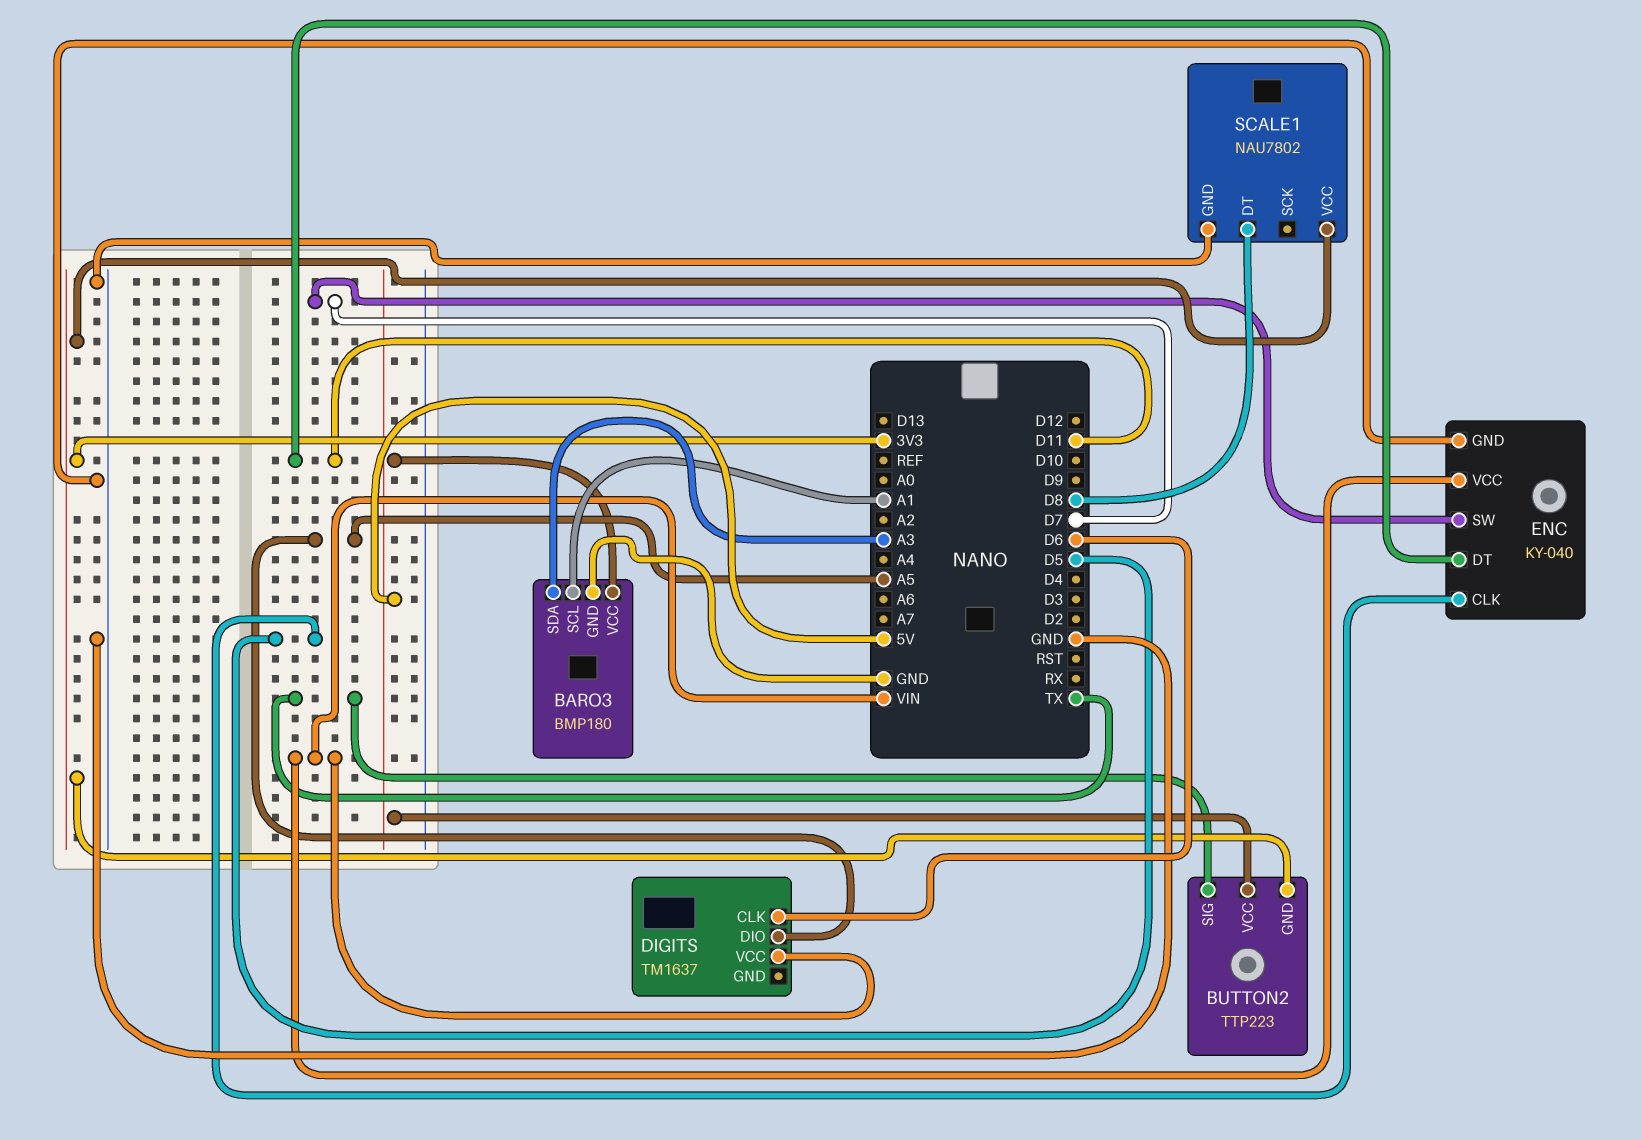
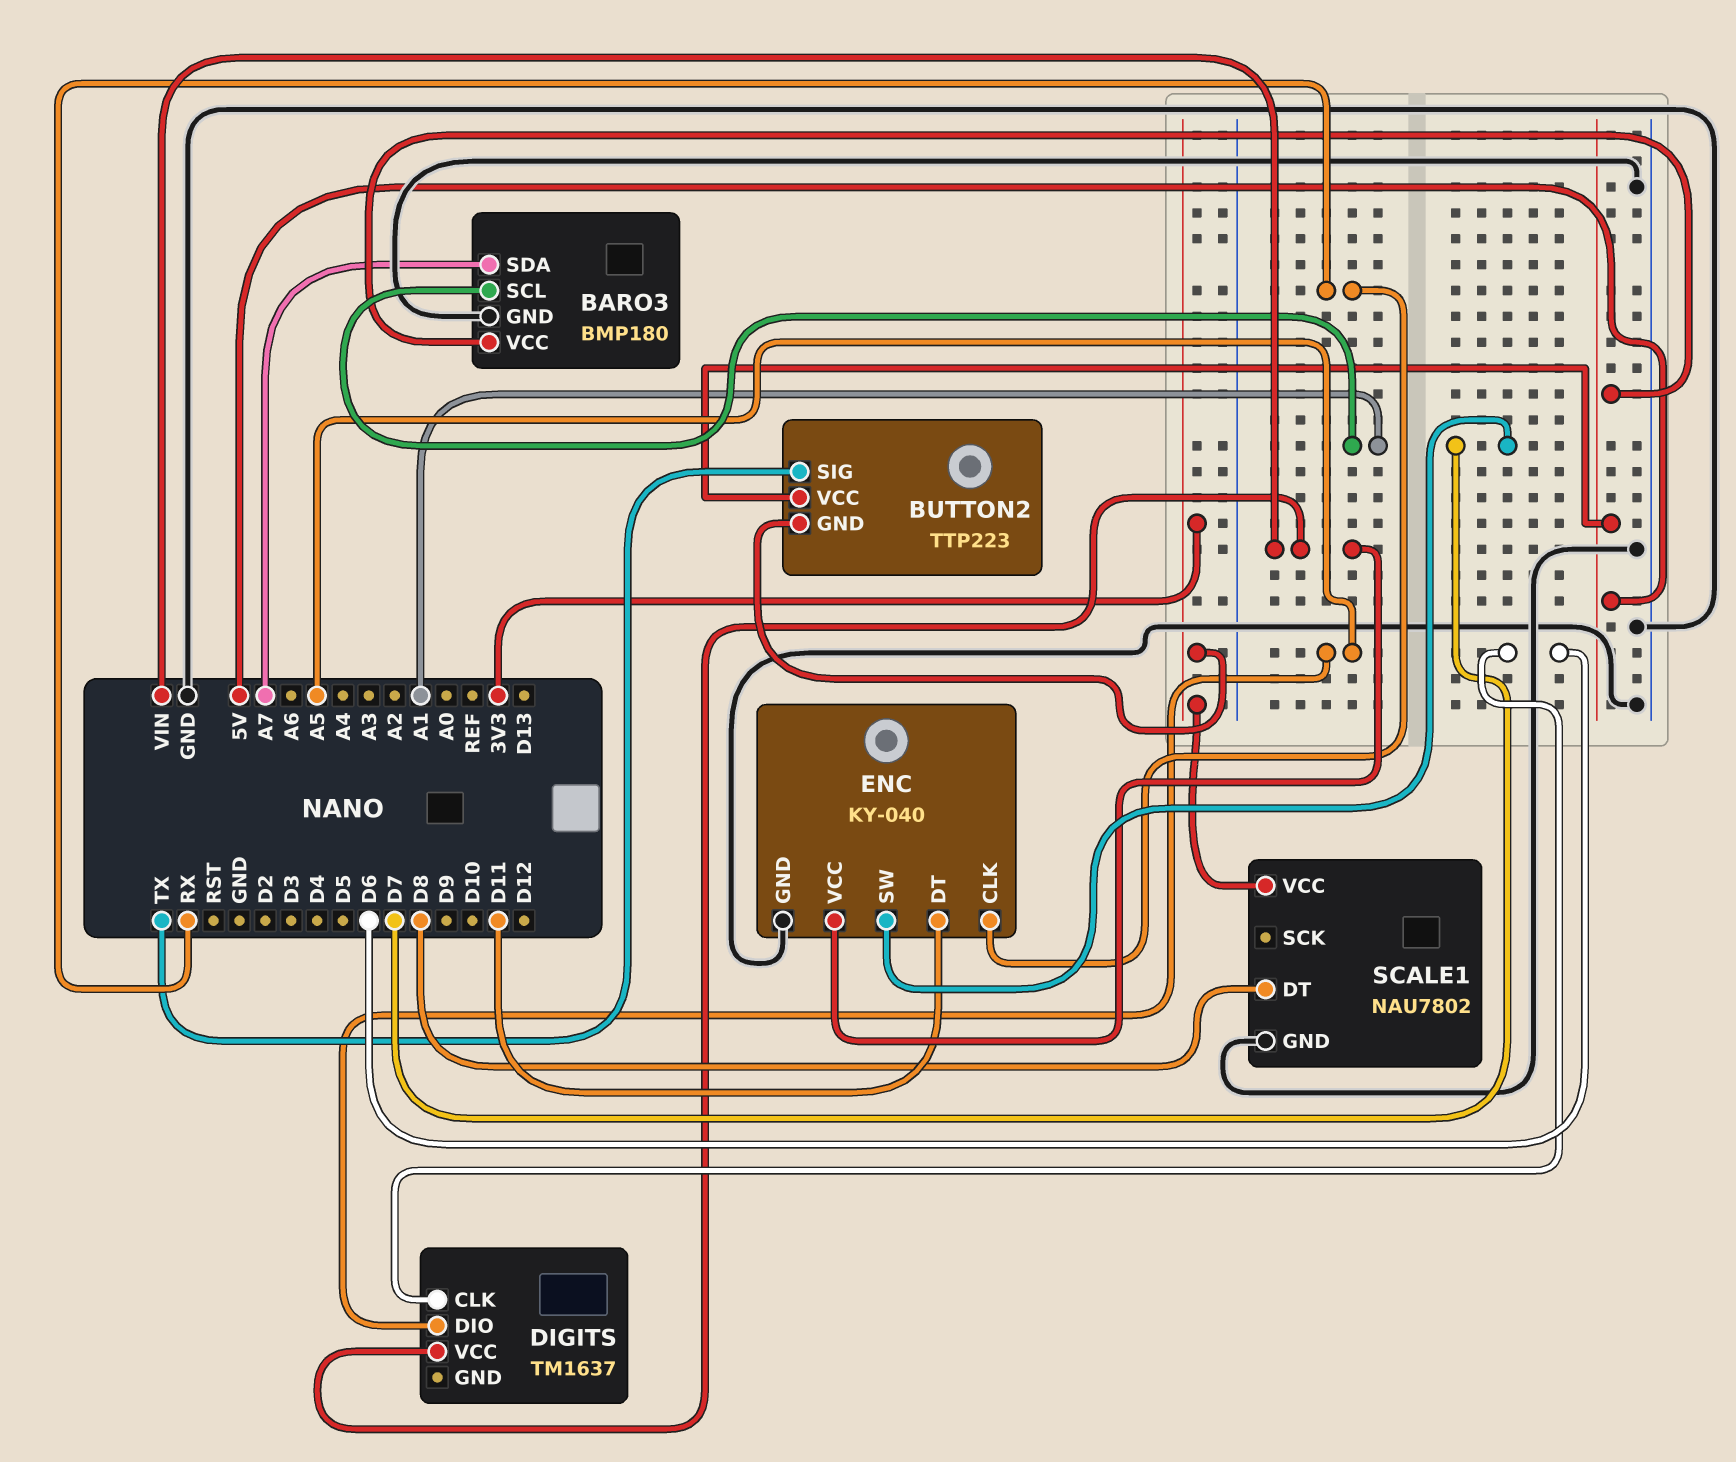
BARO3 pin SDA: A3 -> A7
ENC pin CLK: D5 -> RX

